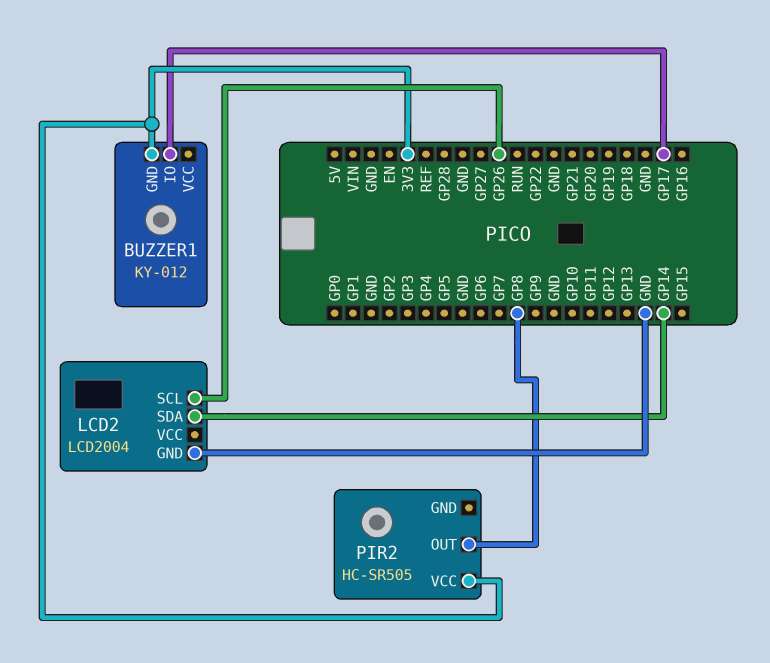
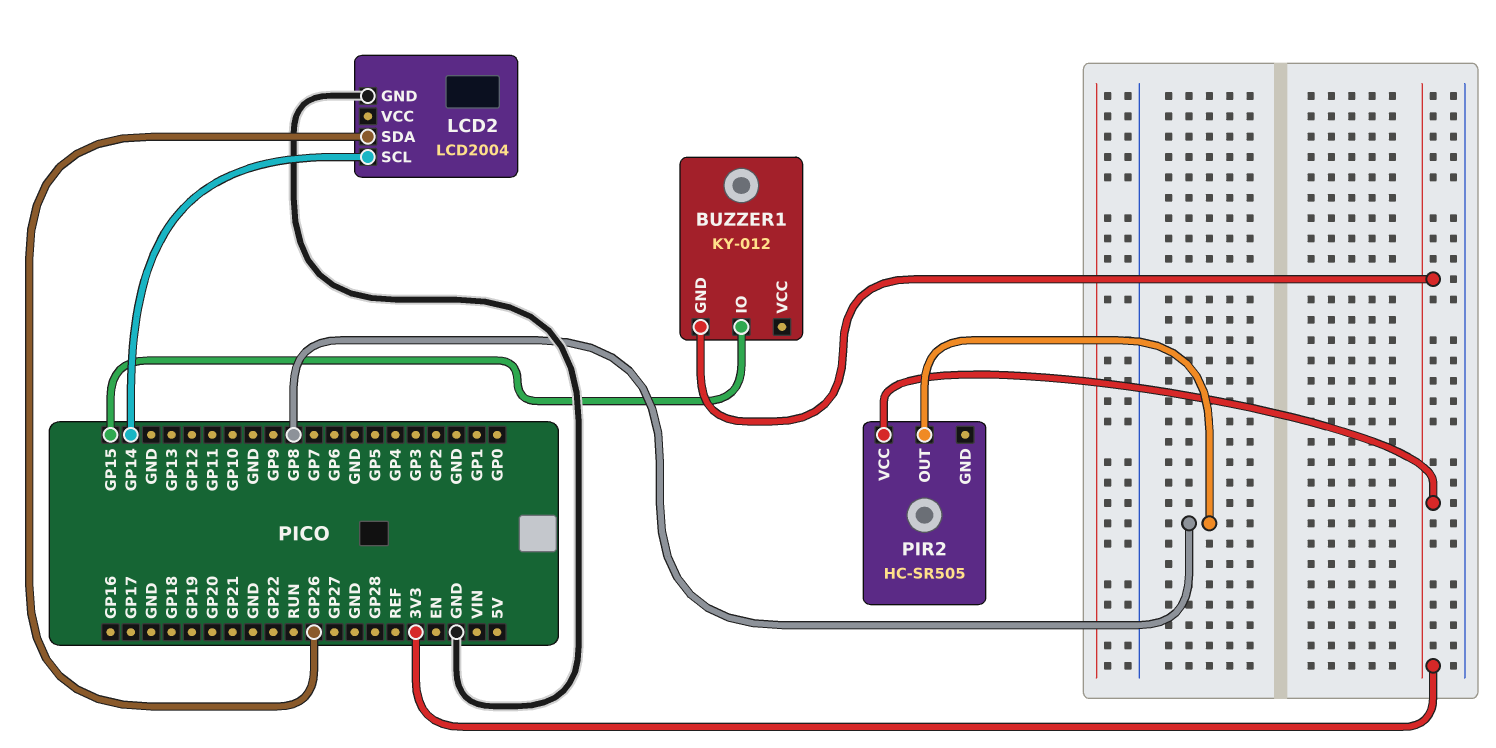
BUZZER1 pin IO: GP17 -> GP15
LCD2 pin SCL: GP26 -> GP14
LCD2 pin SDA: GP14 -> GP26

